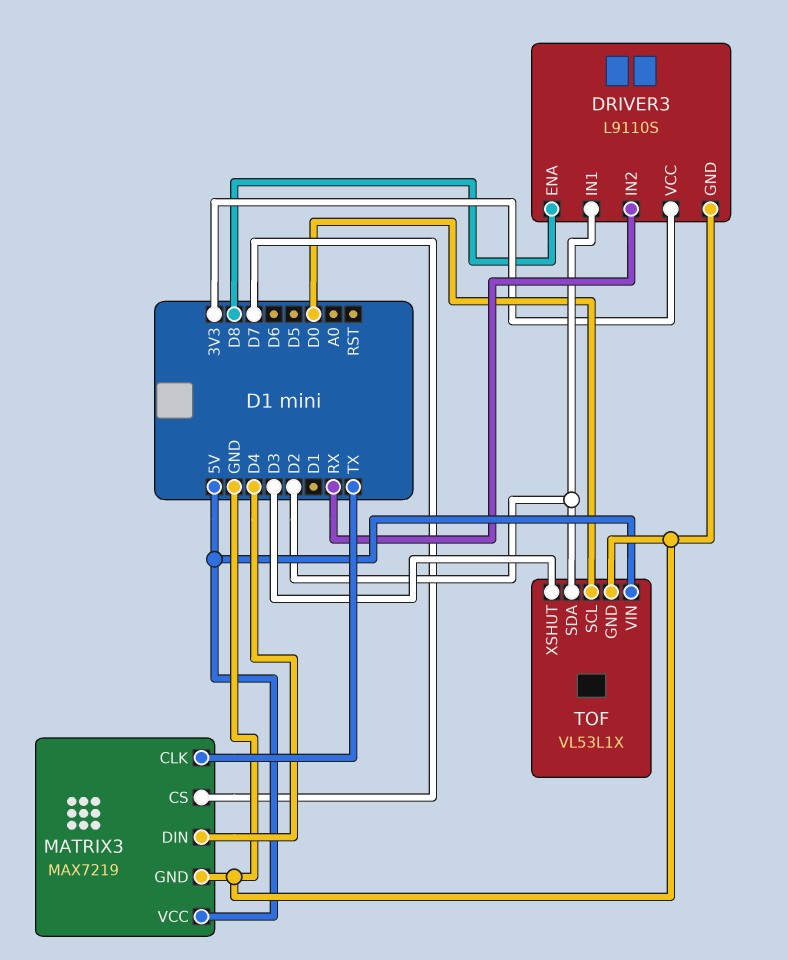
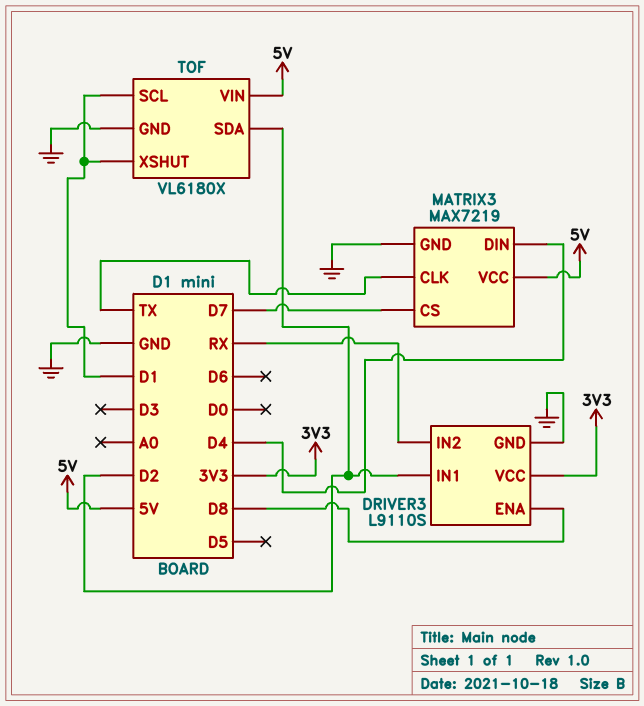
TOF: VL53L1X -> VL6180X
TOF pin SCL: D0 -> D1
TOF pin XSHUT: D3 -> D1

